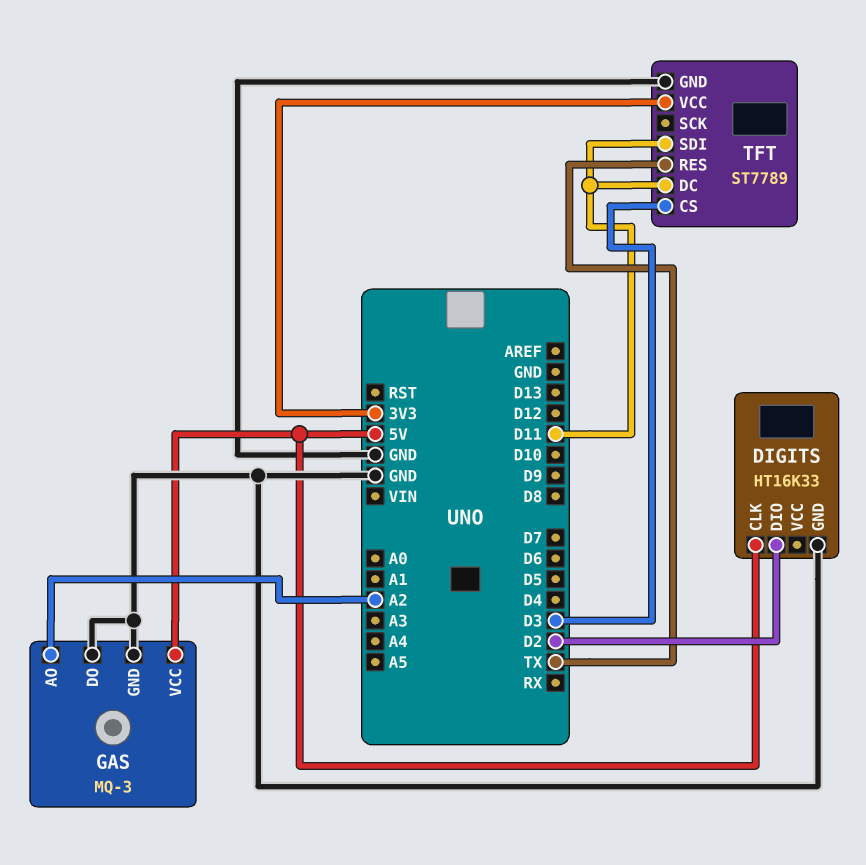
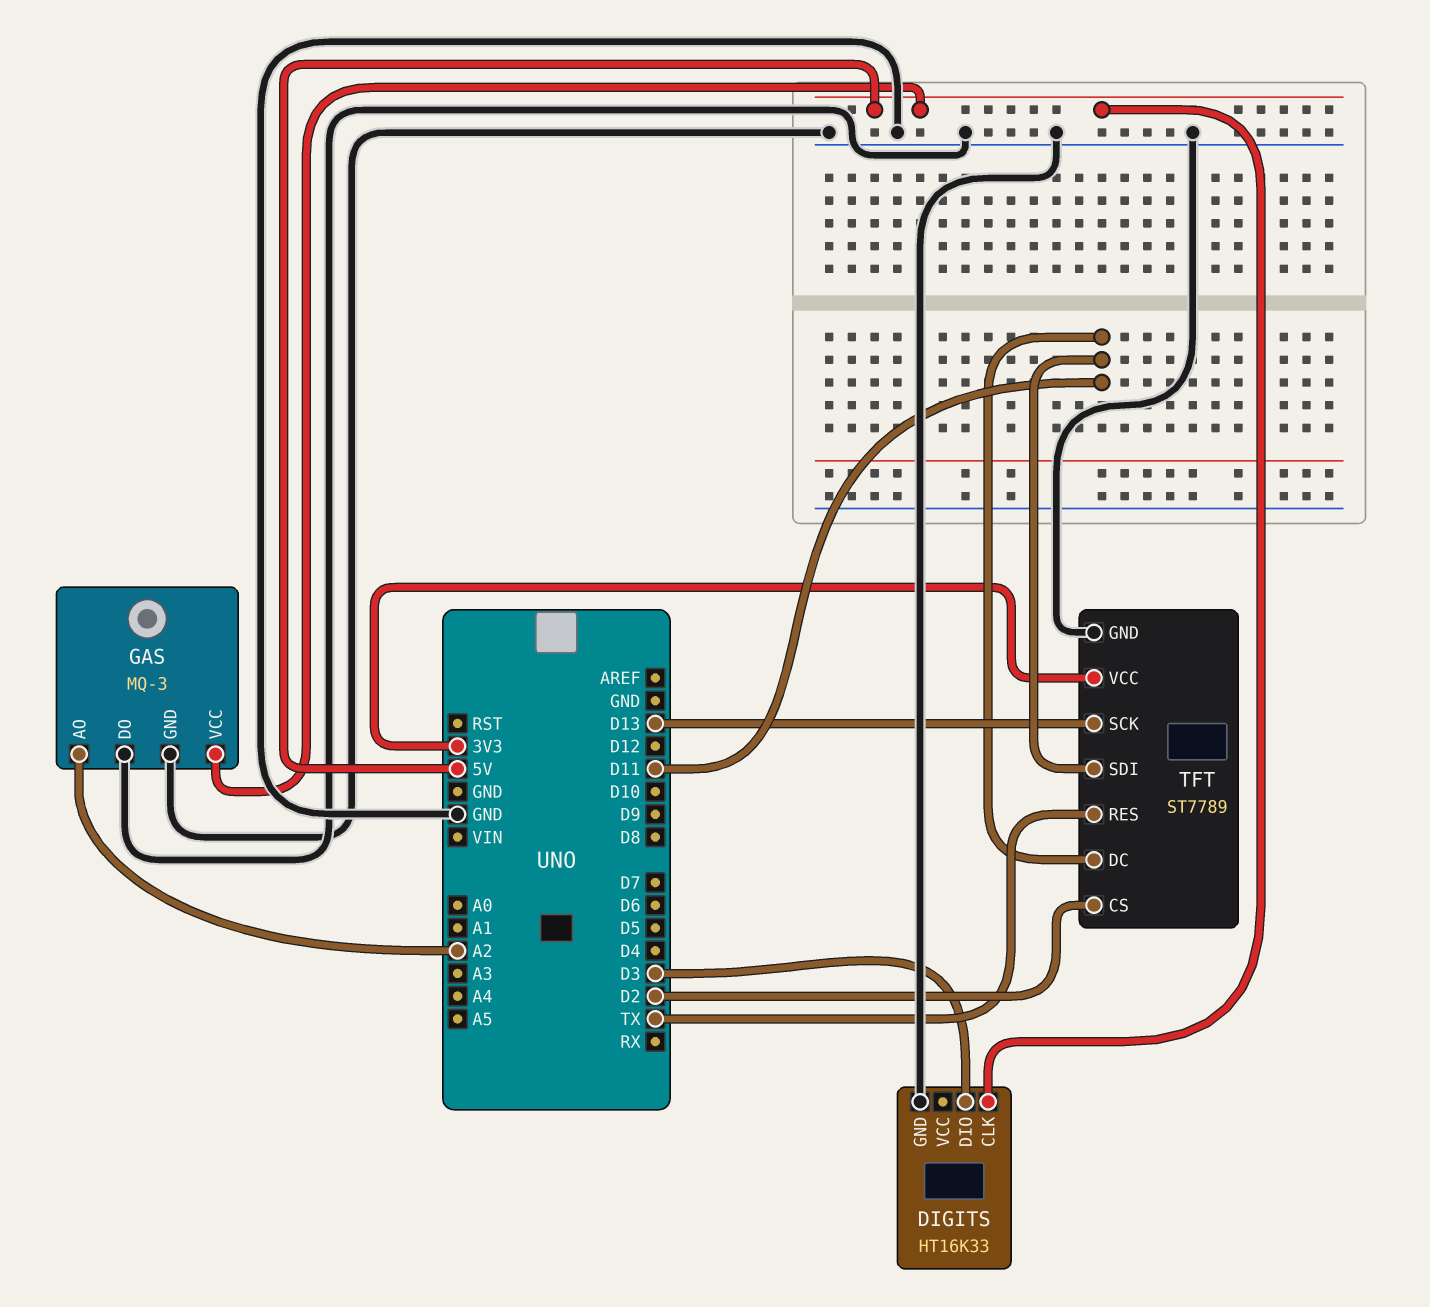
DIGITS pin DIO: D2 -> D3
TFT pin CS: D3 -> D2
TFT pin SCK: none -> D13

